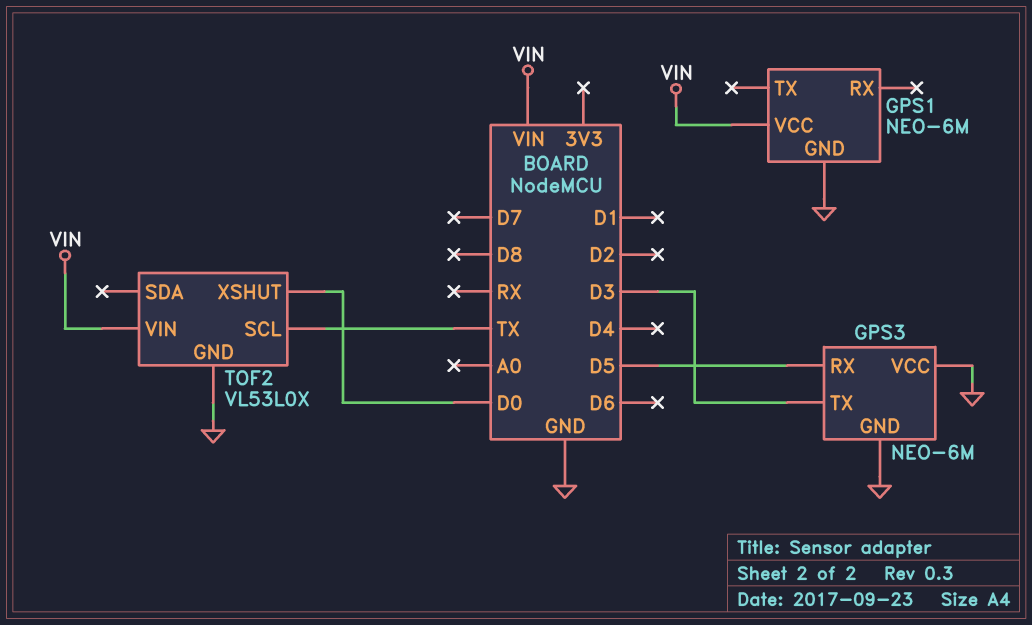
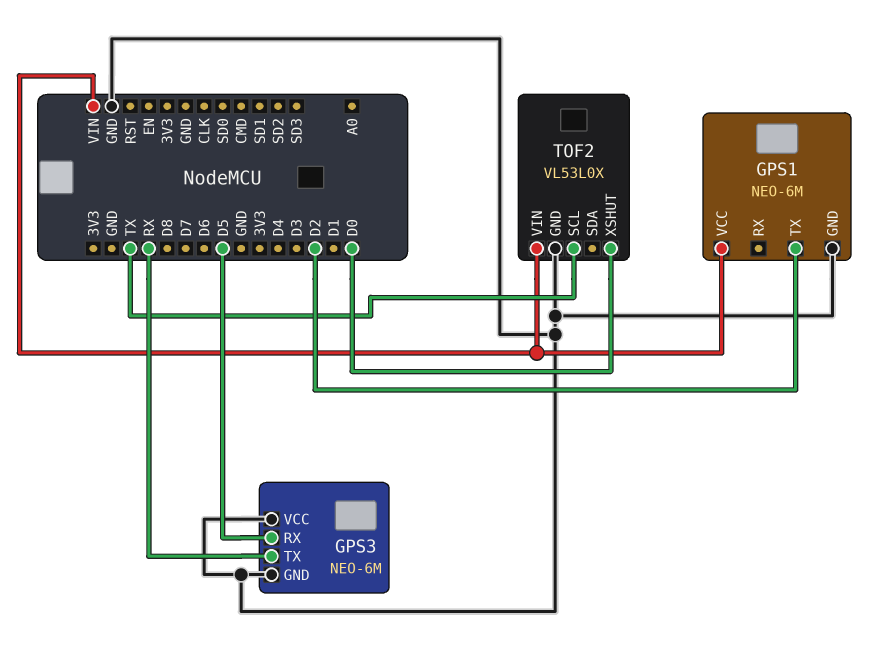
GPS1 pin TX: none -> D2
GPS3 pin TX: D3 -> RX

